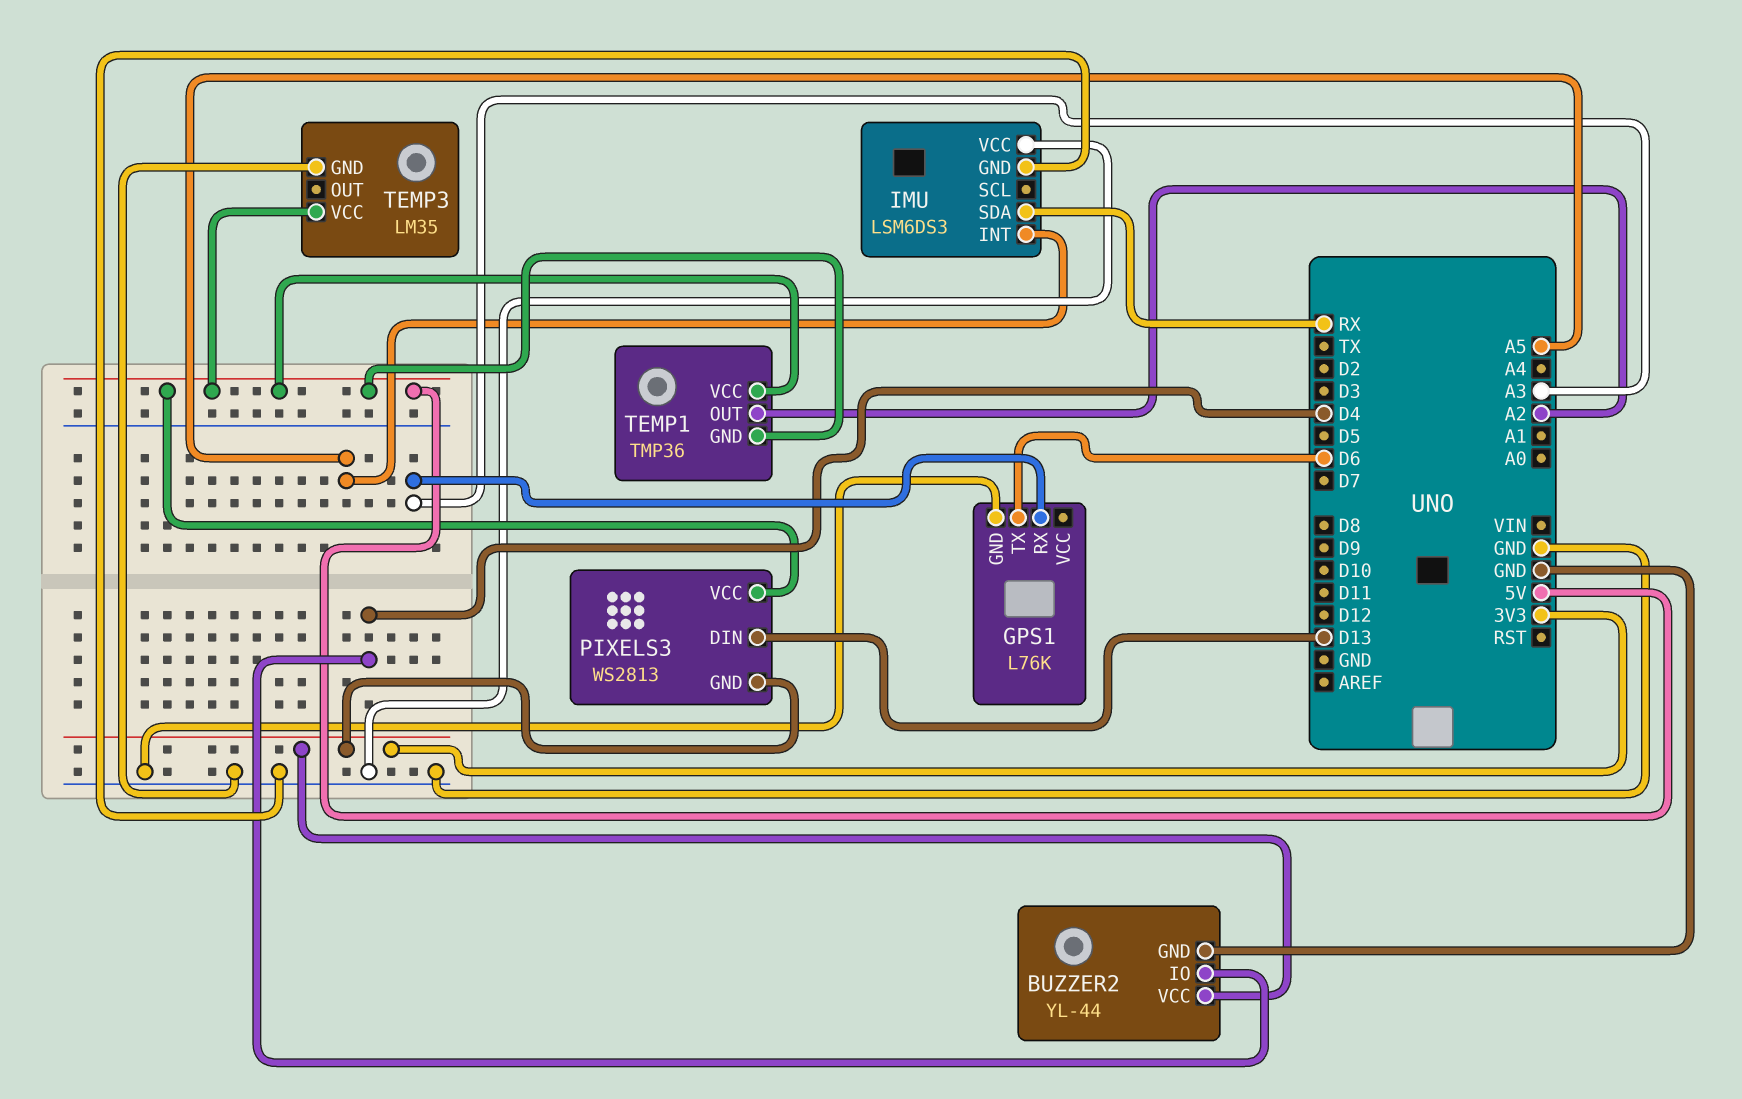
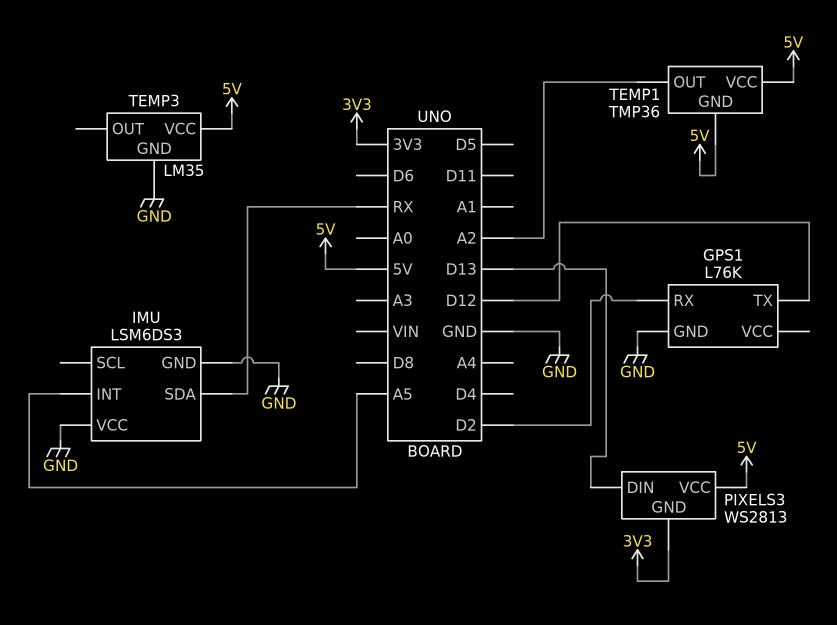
BUZZER2: YL-44 -> none
BUZZER2 pin GND: GND -> none
BUZZER2 pin IO: D4 -> none
BUZZER2 pin VCC: 3V3 -> none
GPS1 pin RX: A3 -> D2
GPS1 pin TX: D6 -> D12

